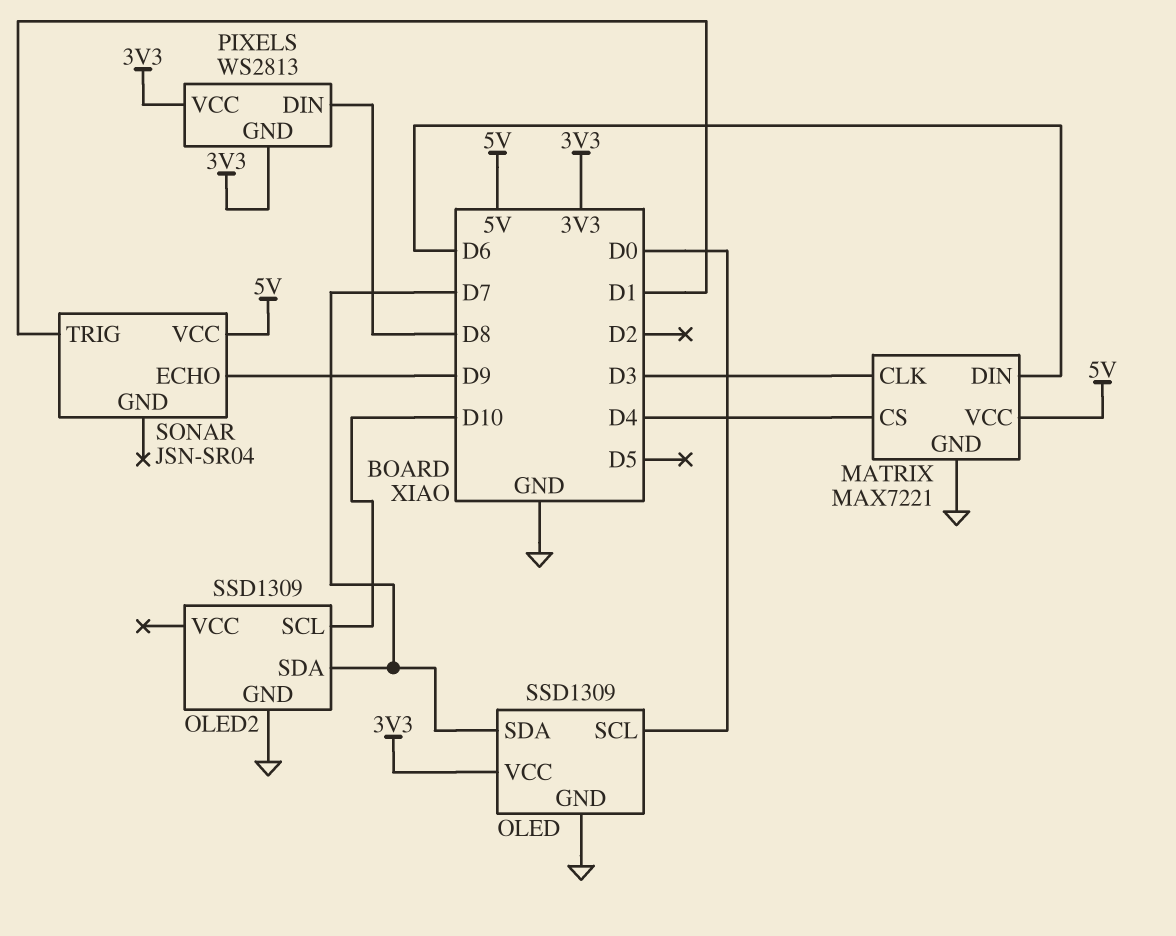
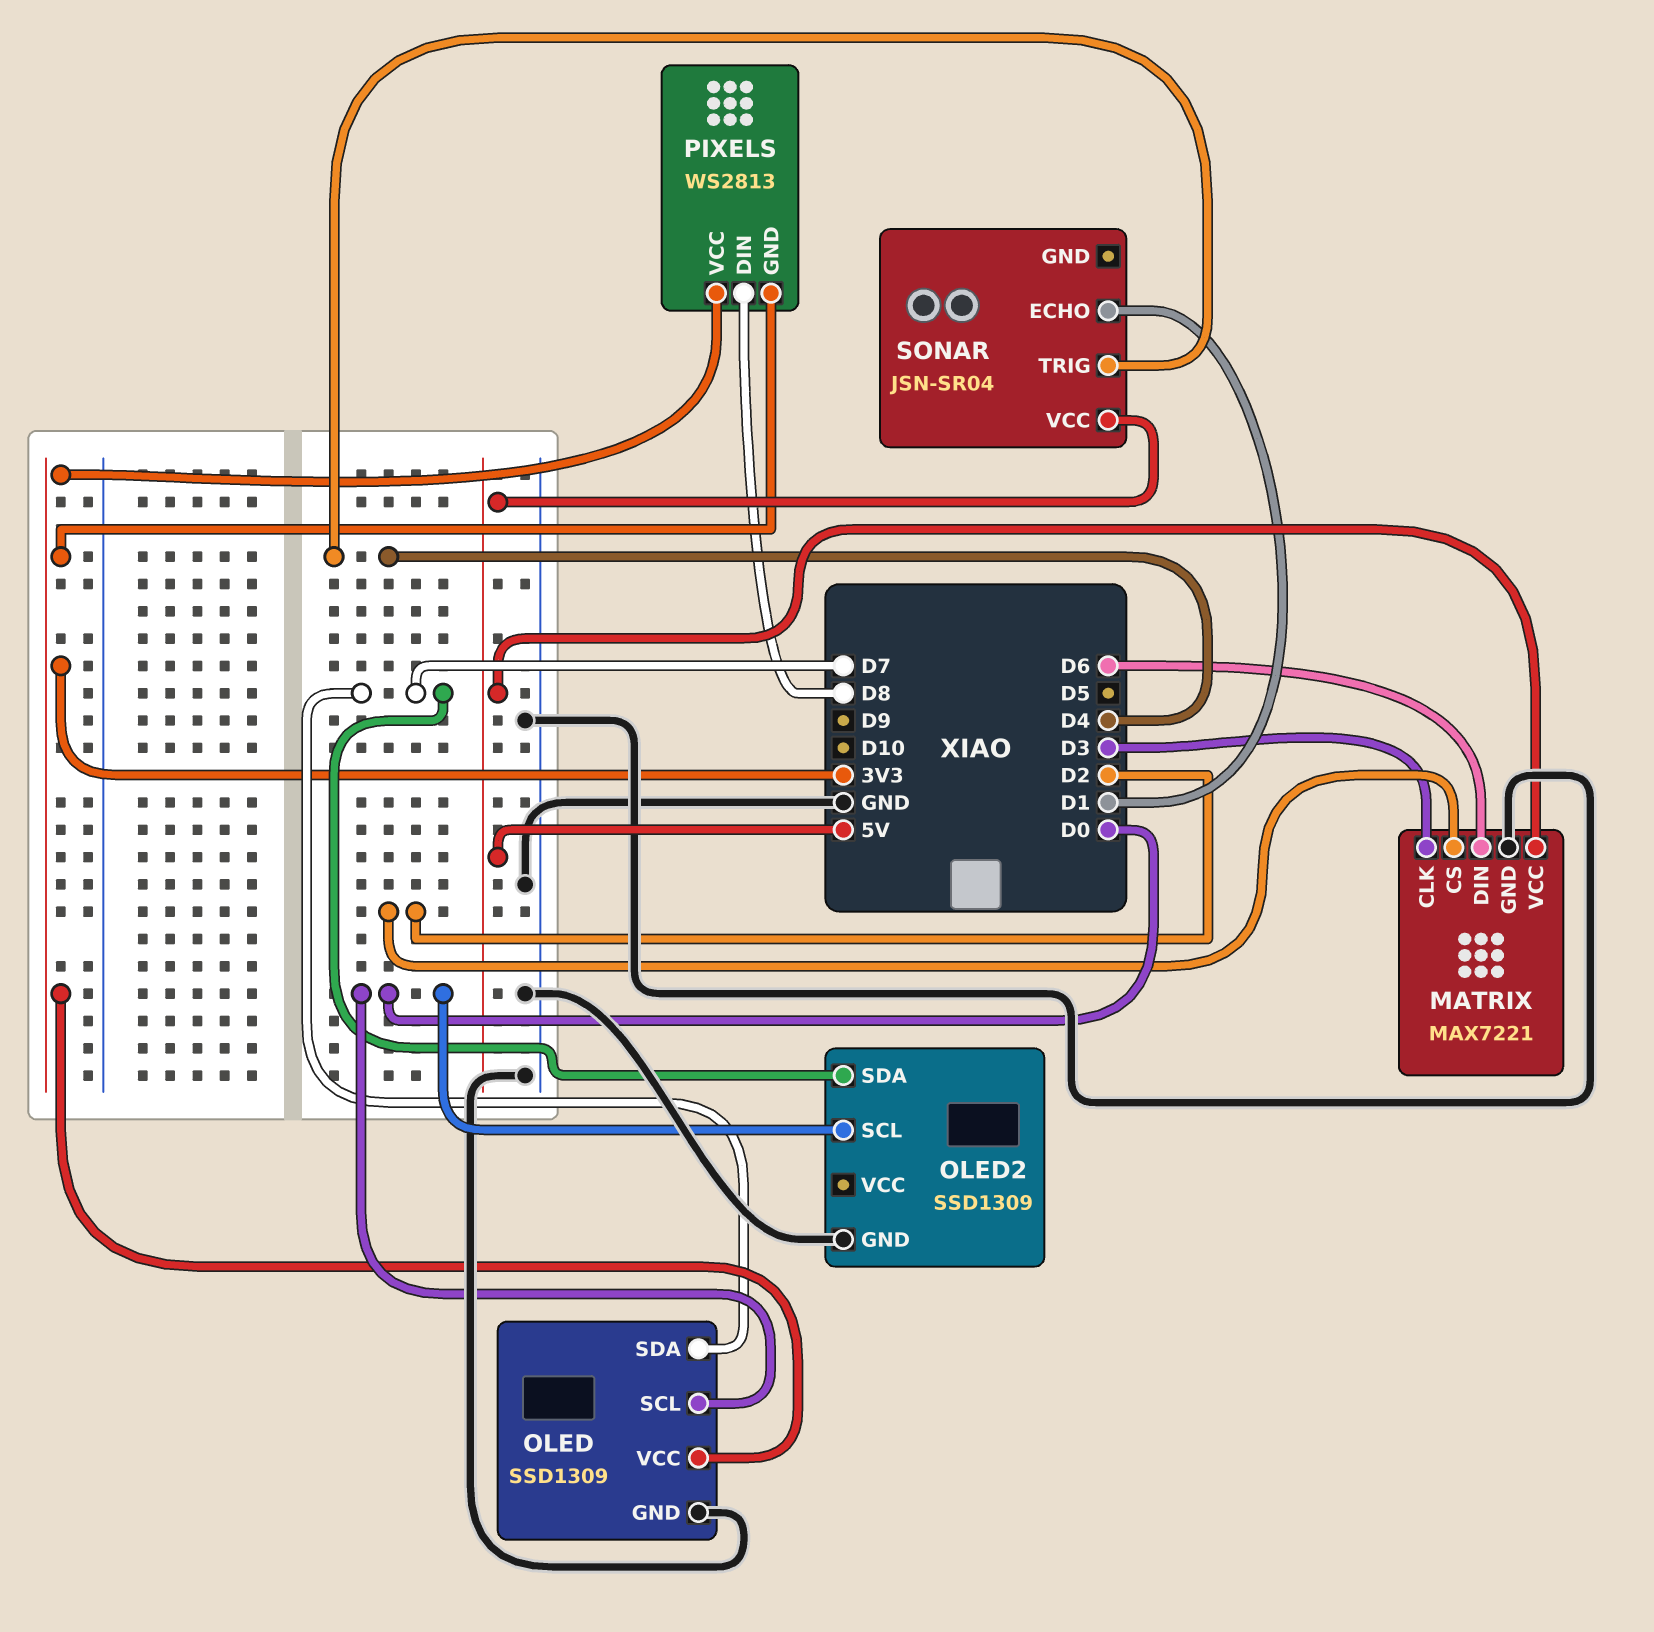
MATRIX pin CS: D4 -> D2
OLED2 pin SCL: D10 -> D0
SONAR pin ECHO: D9 -> D1
SONAR pin TRIG: D1 -> D4

